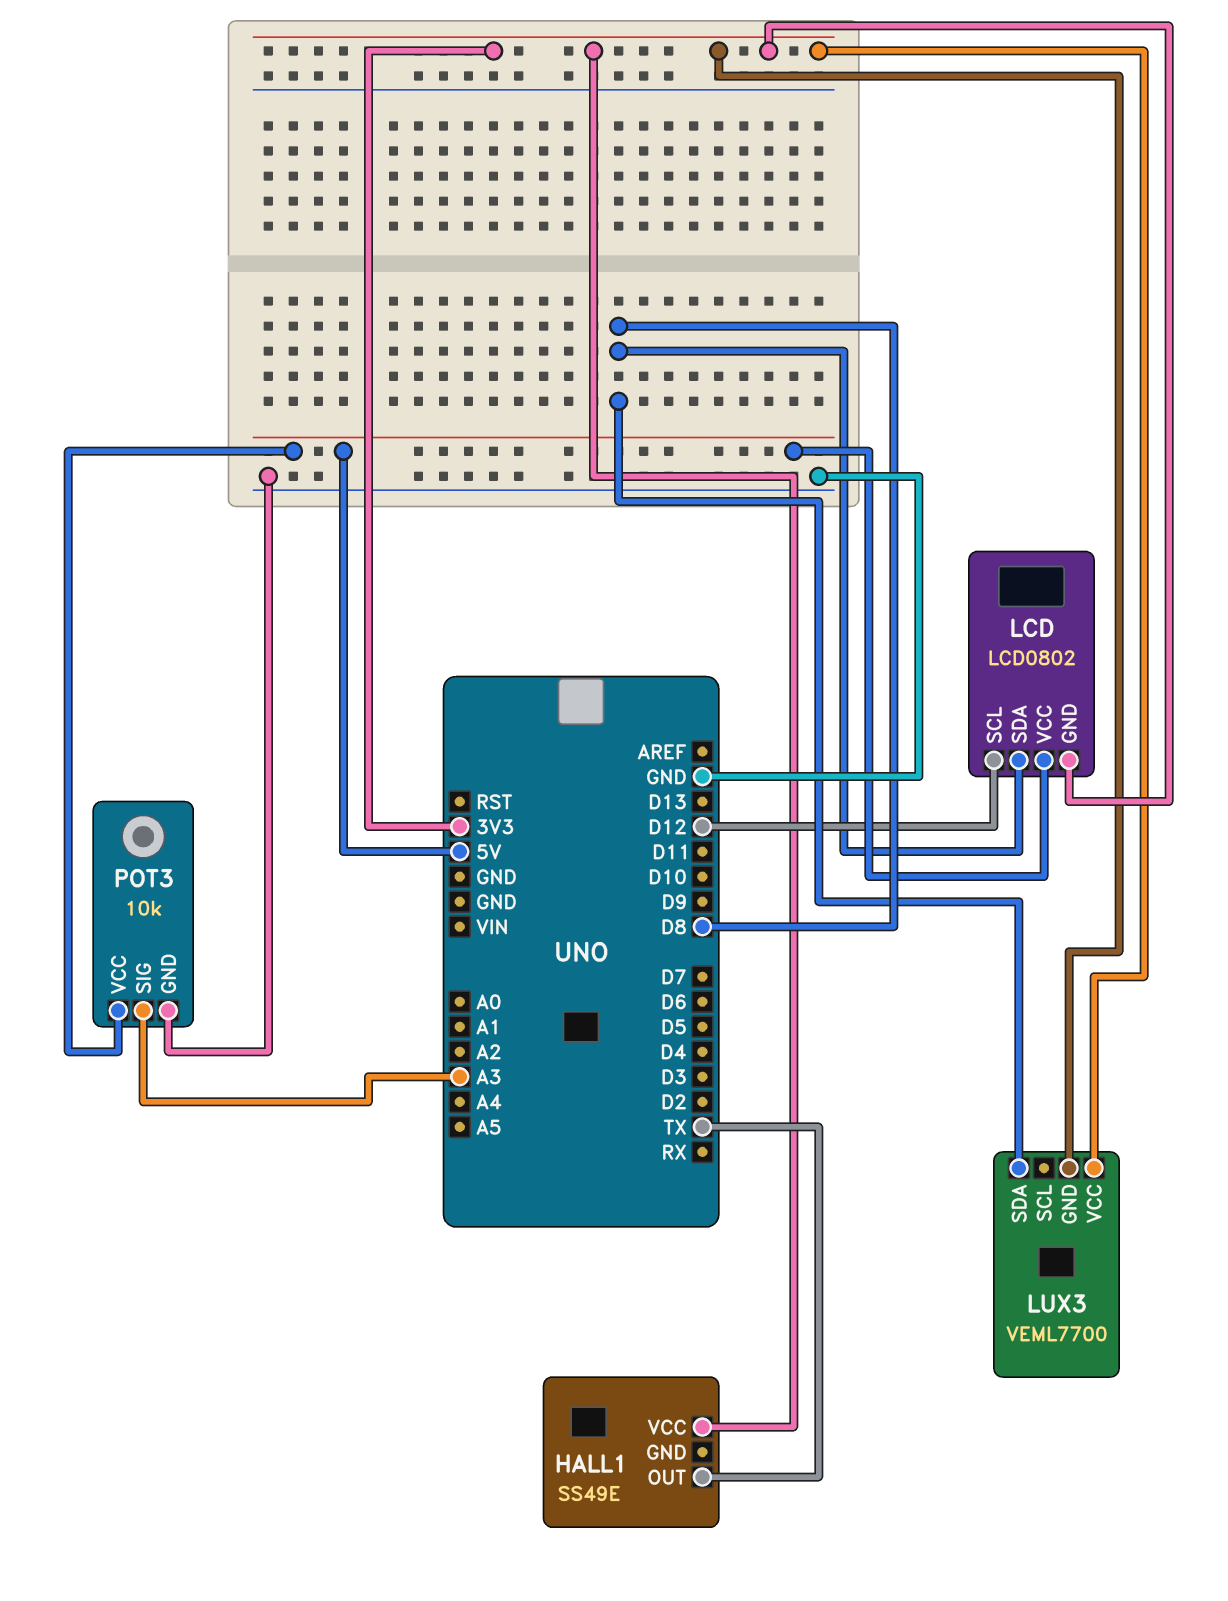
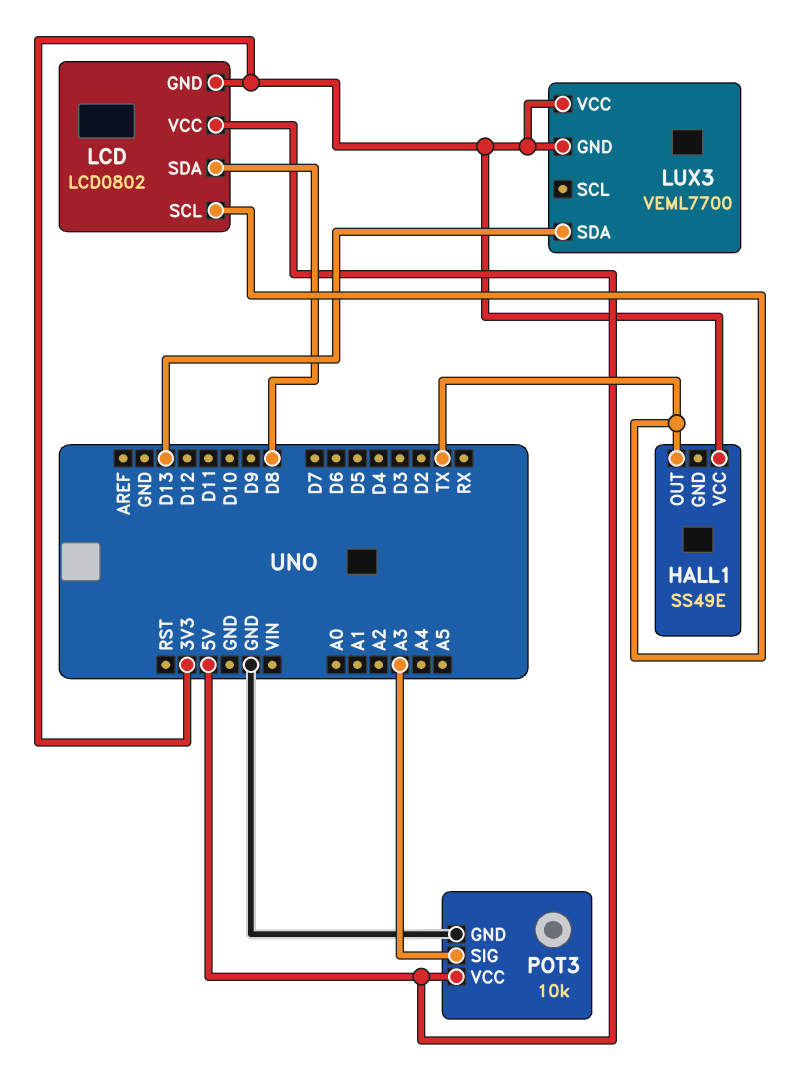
LCD pin SCL: D12 -> TX
LUX3 pin SDA: D8 -> D13

